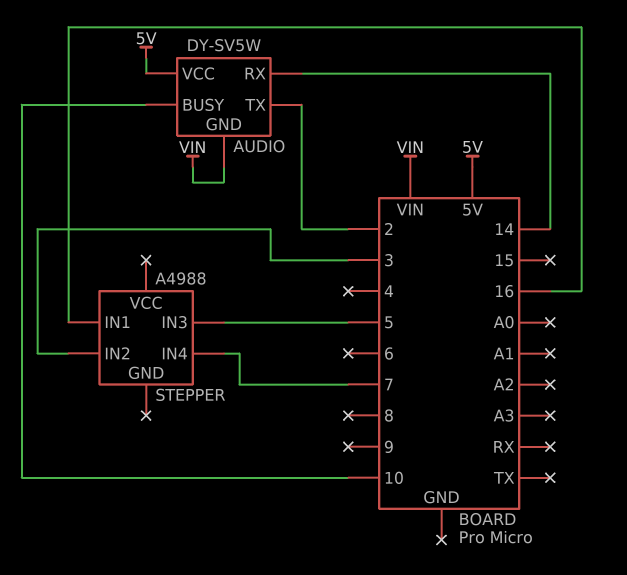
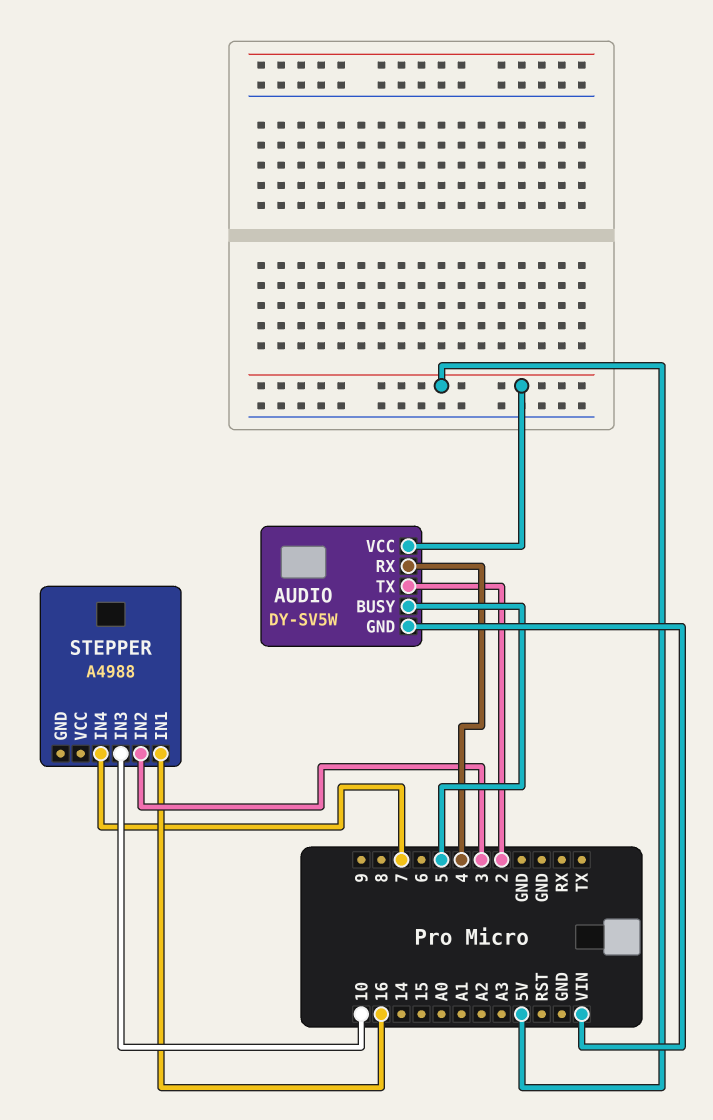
AUDIO pin BUSY: 10 -> 5
AUDIO pin RX: 14 -> 4
STEPPER pin IN3: 5 -> 10

